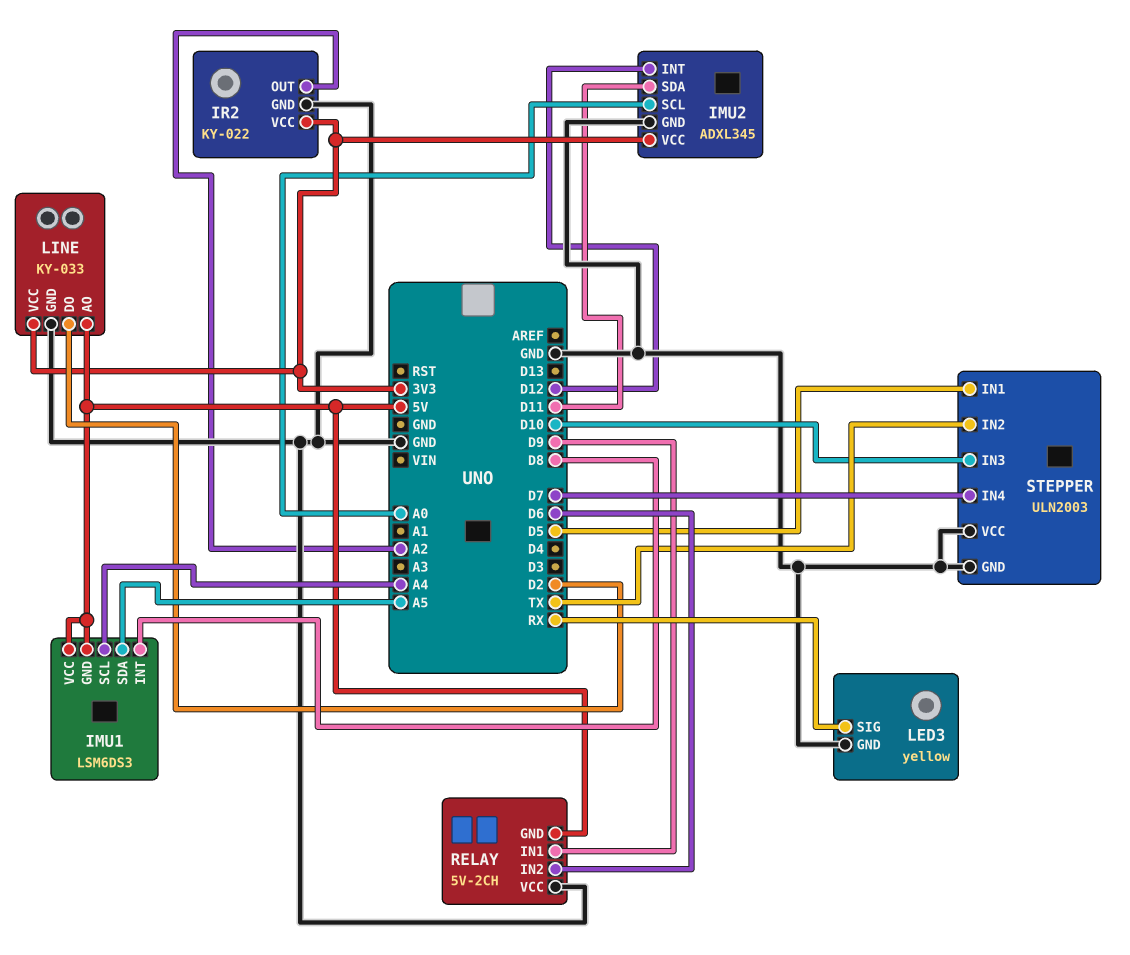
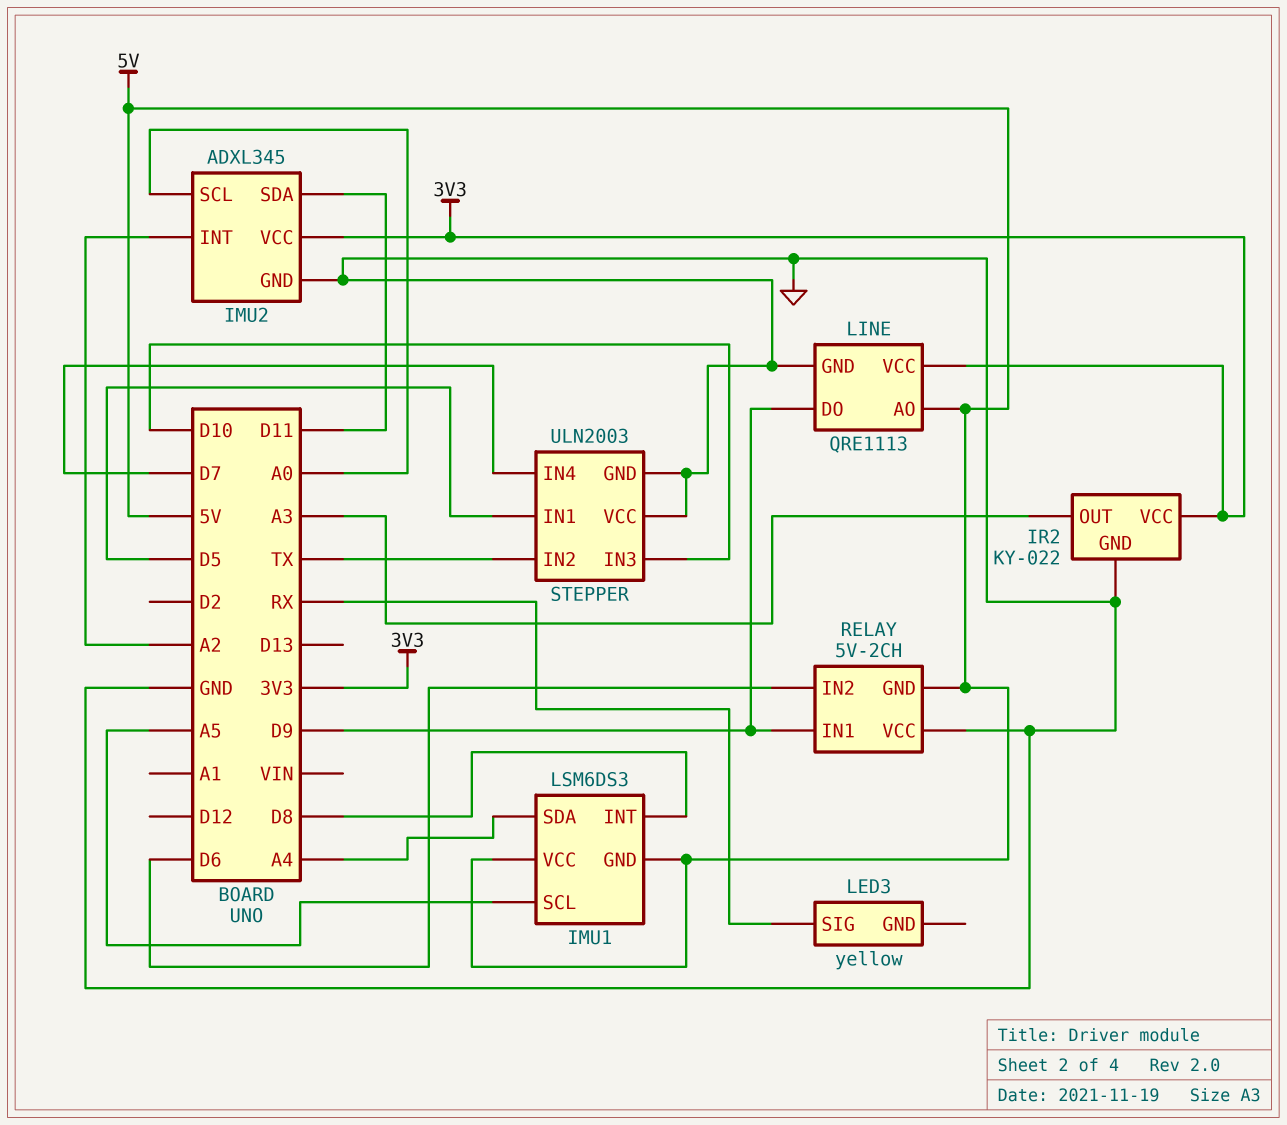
IMU1 pin SCL: A4 -> A5
IMU1 pin SDA: A5 -> A4
IMU2 pin INT: D12 -> A2
IR2 pin OUT: A2 -> A3
LED3 pin GND: GND -> none
LINE: KY-033 -> QRE1113
LINE pin DO: D2 -> D9

